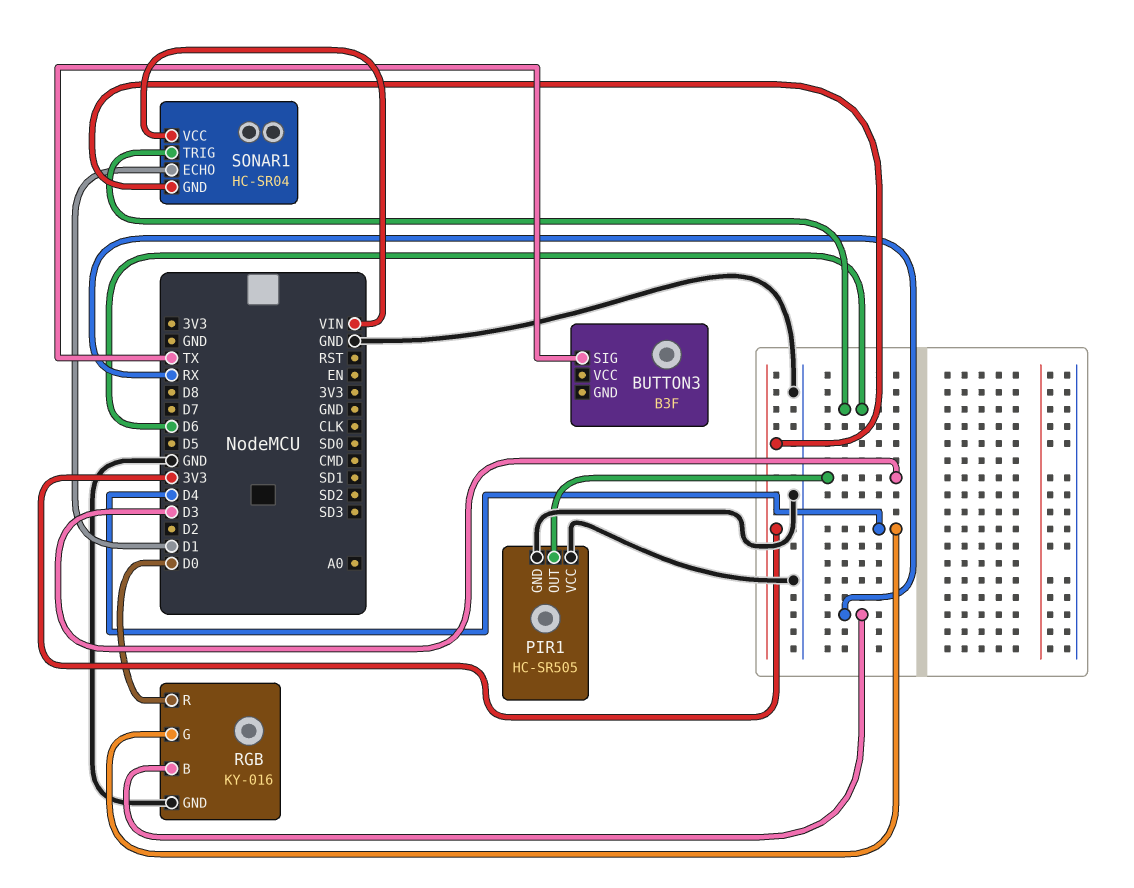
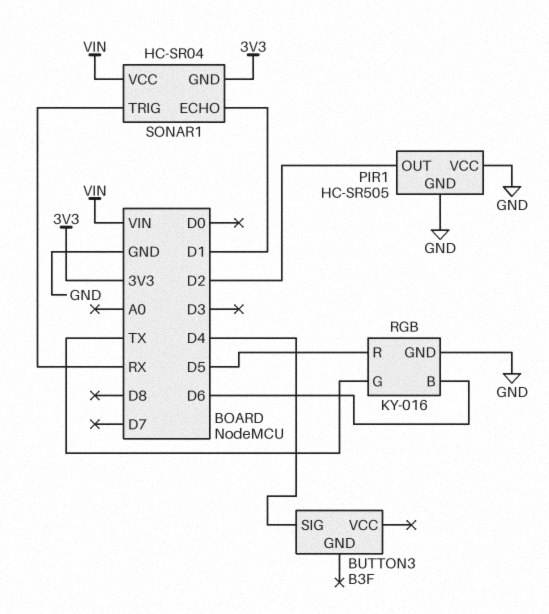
BUTTON3 pin SIG: TX -> D4
PIR1 pin OUT: D3 -> D2
RGB pin B: RX -> D6
RGB pin G: D4 -> TX
RGB pin R: D0 -> D5
SONAR1 pin TRIG: D6 -> RX

